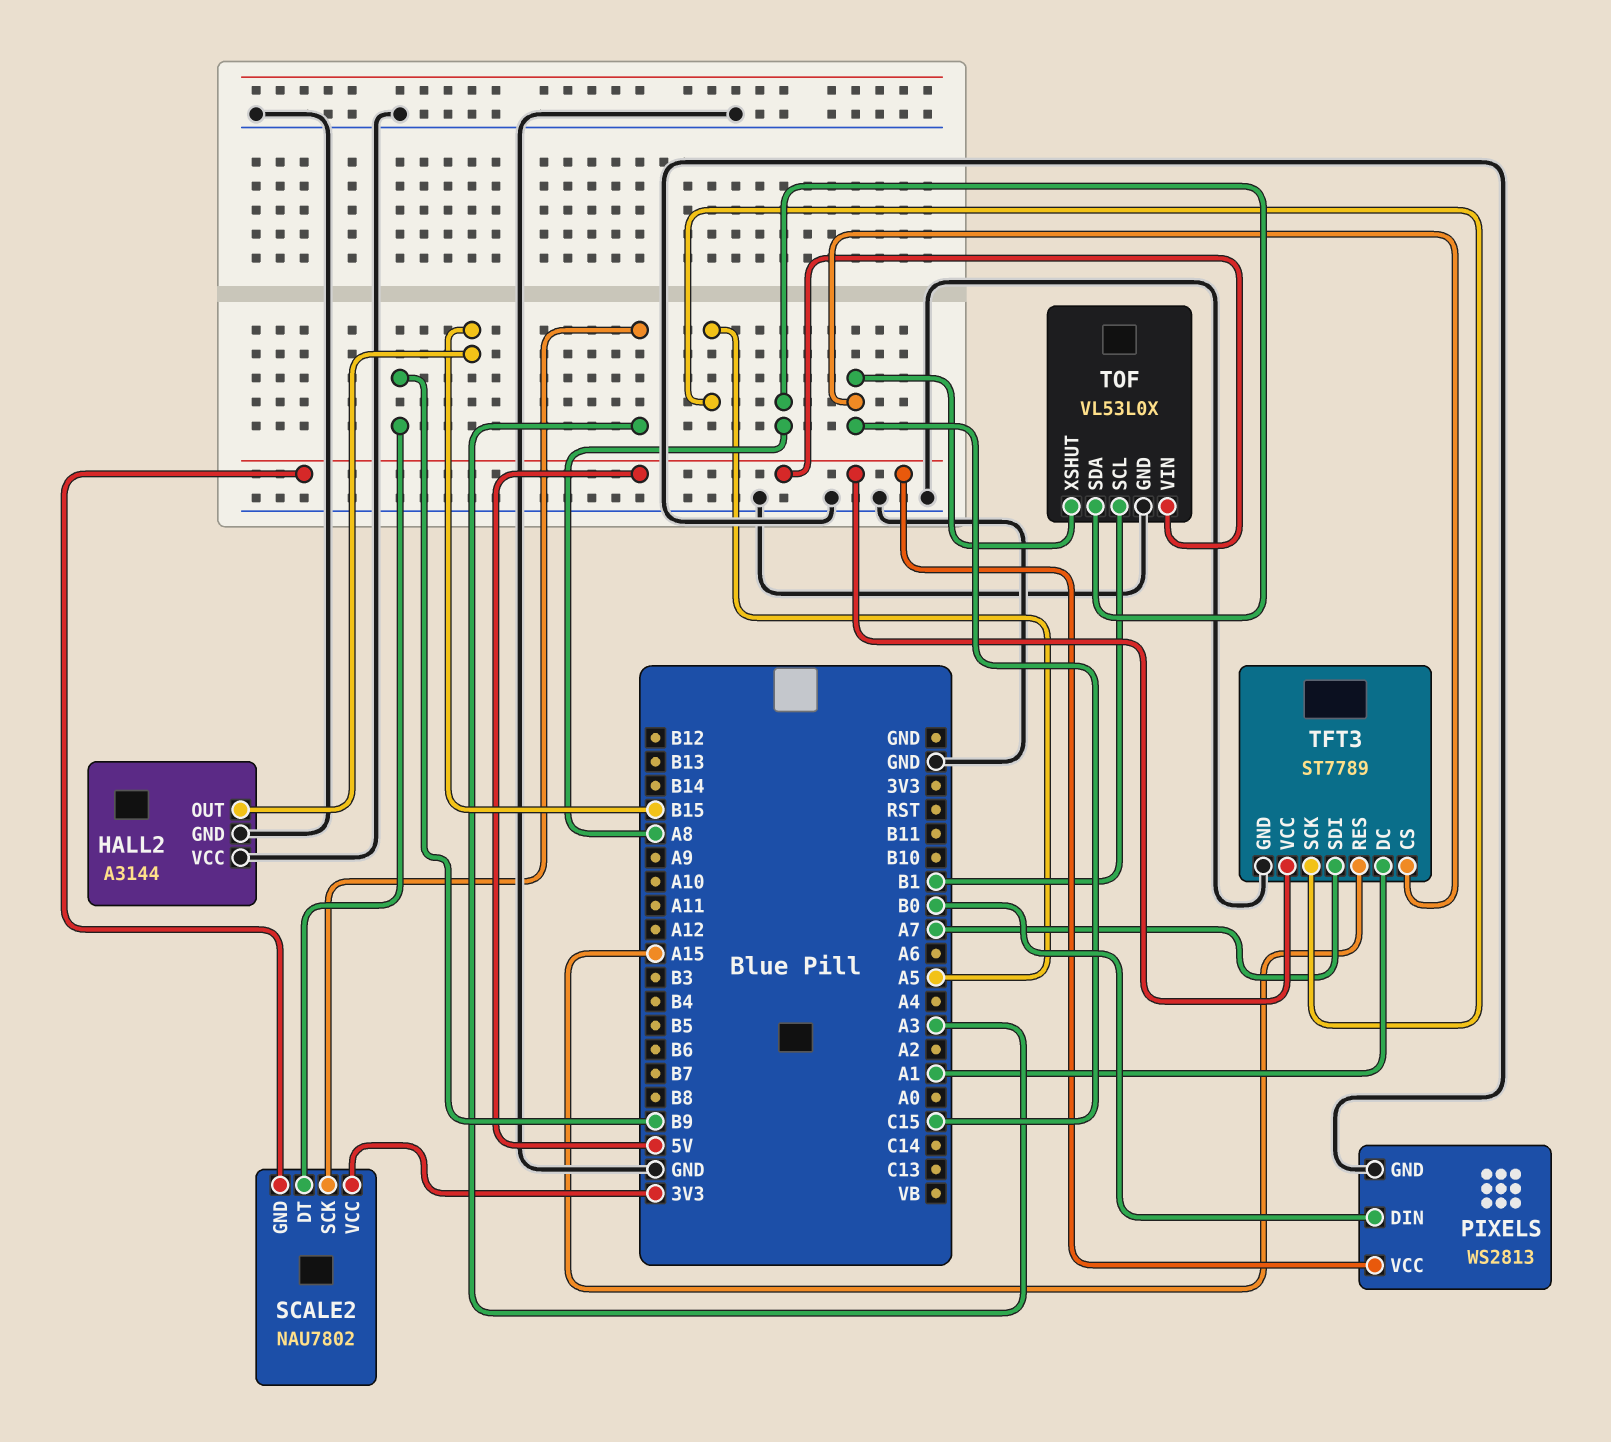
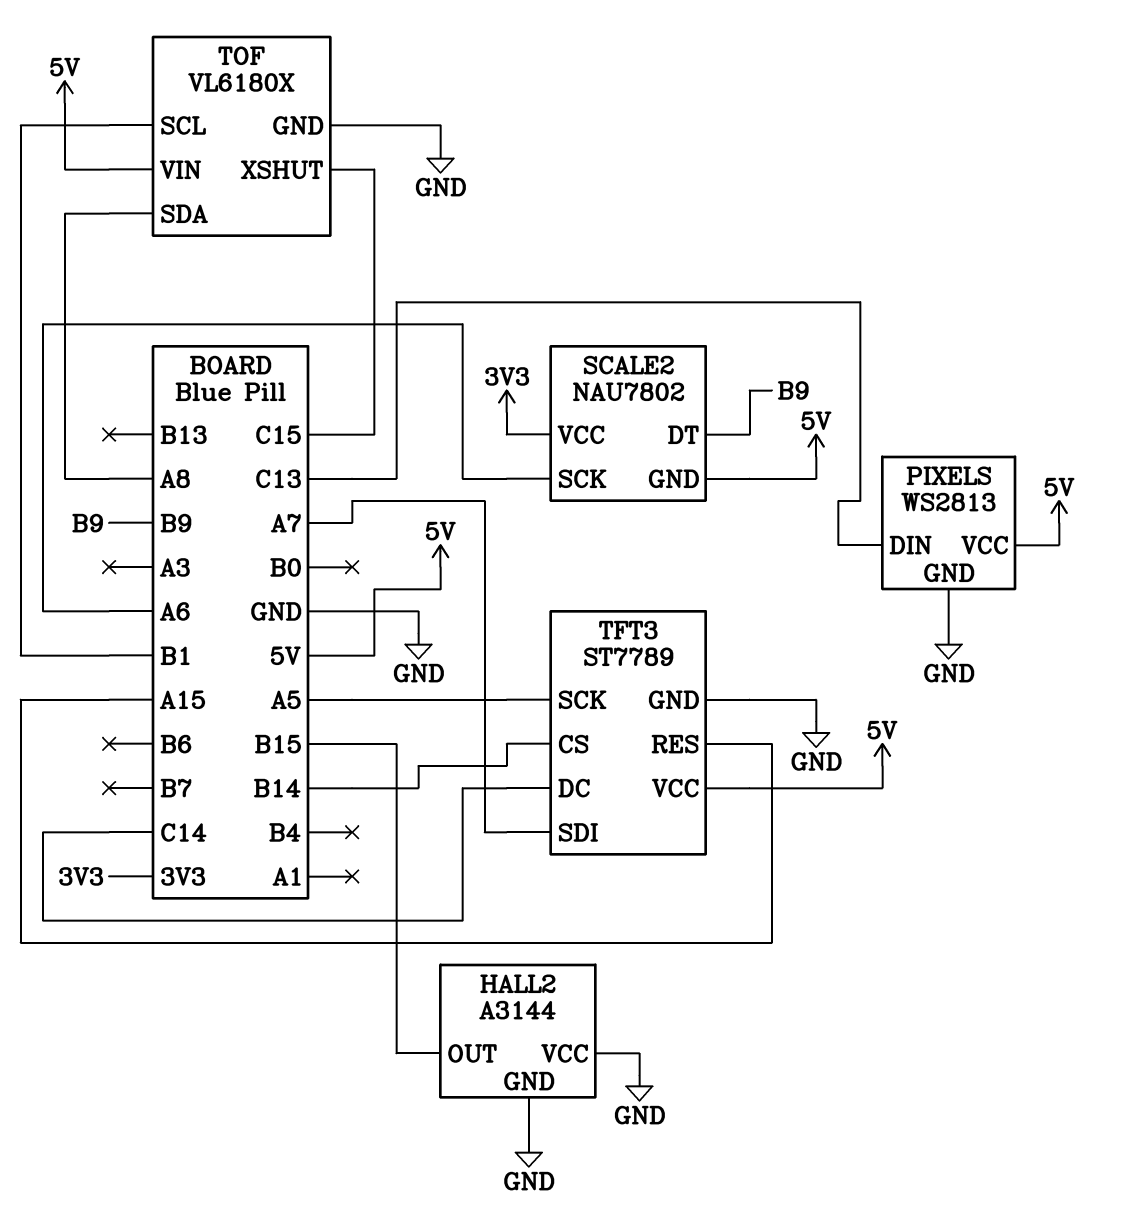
PIXELS pin DIN: B0 -> C13
SCALE2 pin SCK: A3 -> A6
TFT3 pin CS: C15 -> B14
TFT3 pin DC: A1 -> C14
TOF: VL53L0X -> VL6180X

